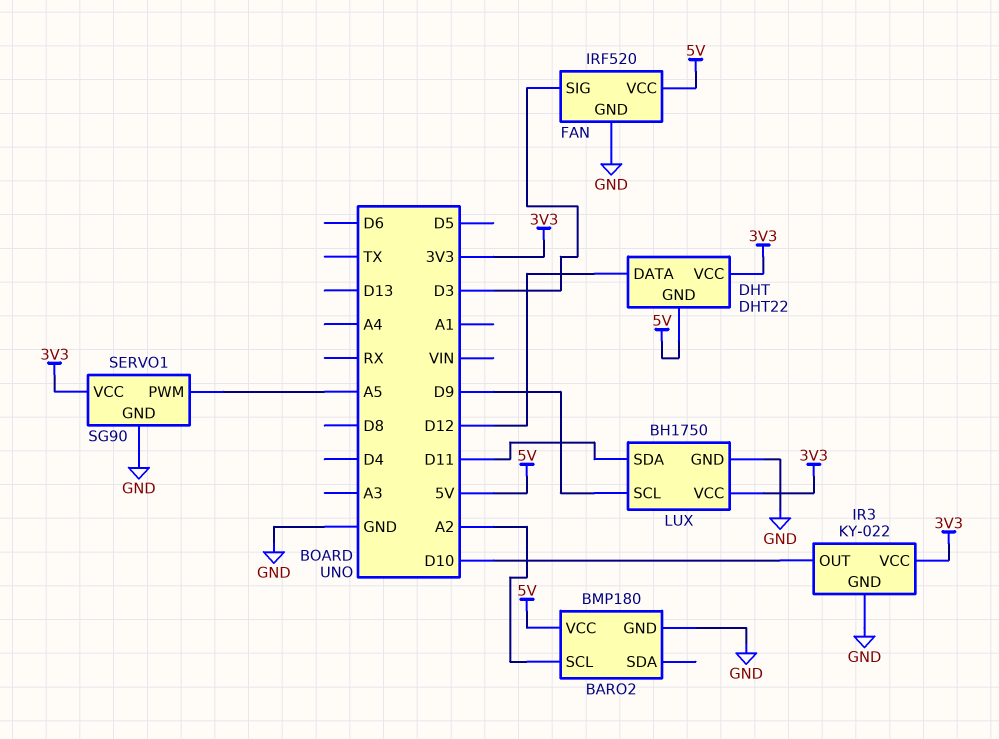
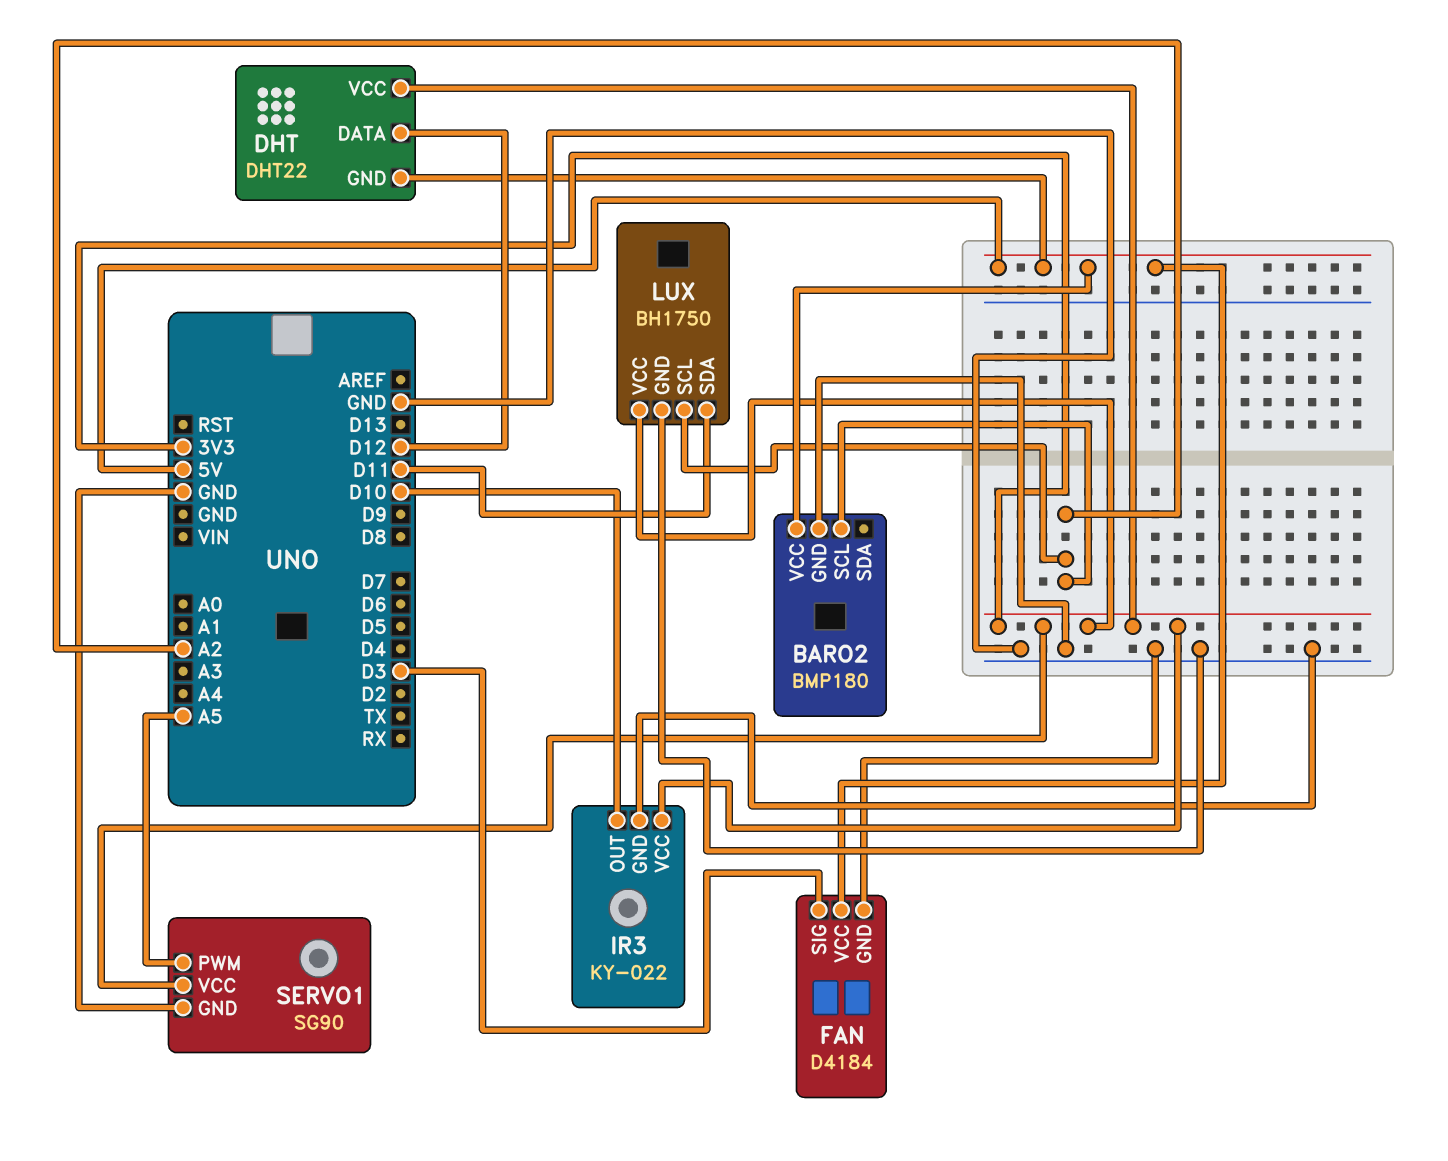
FAN: IRF520 -> D4184
LUX pin SCL: D9 -> A2

